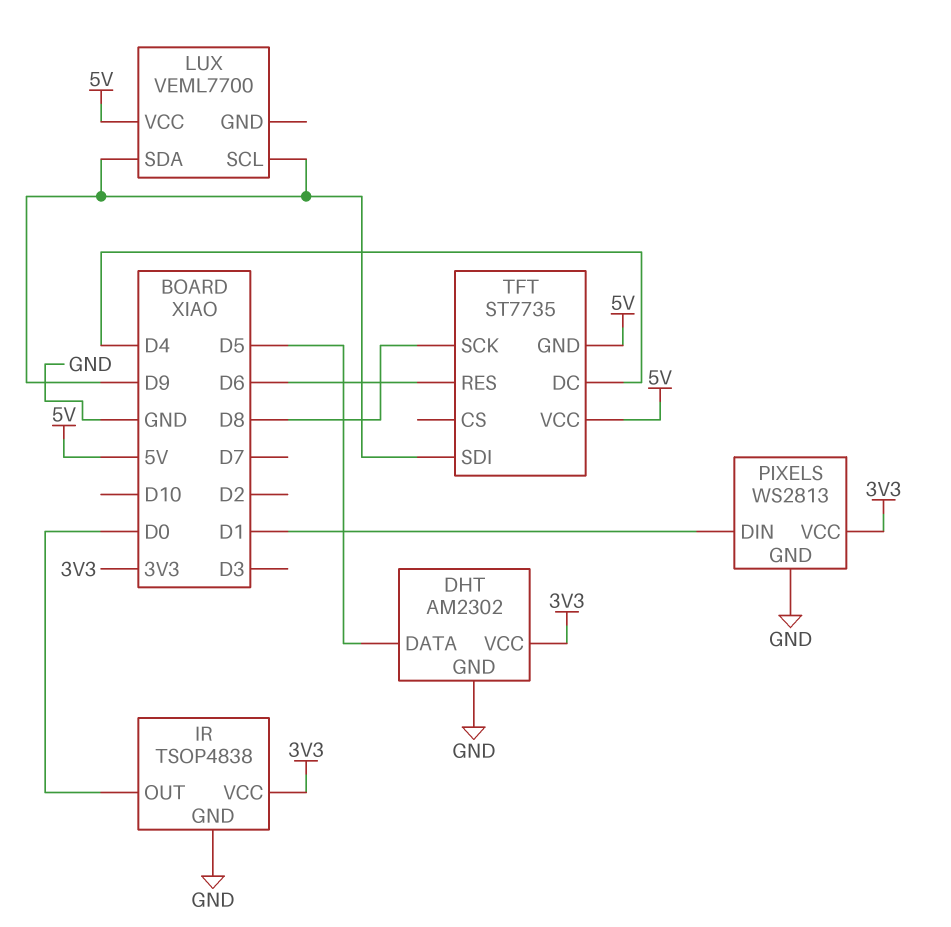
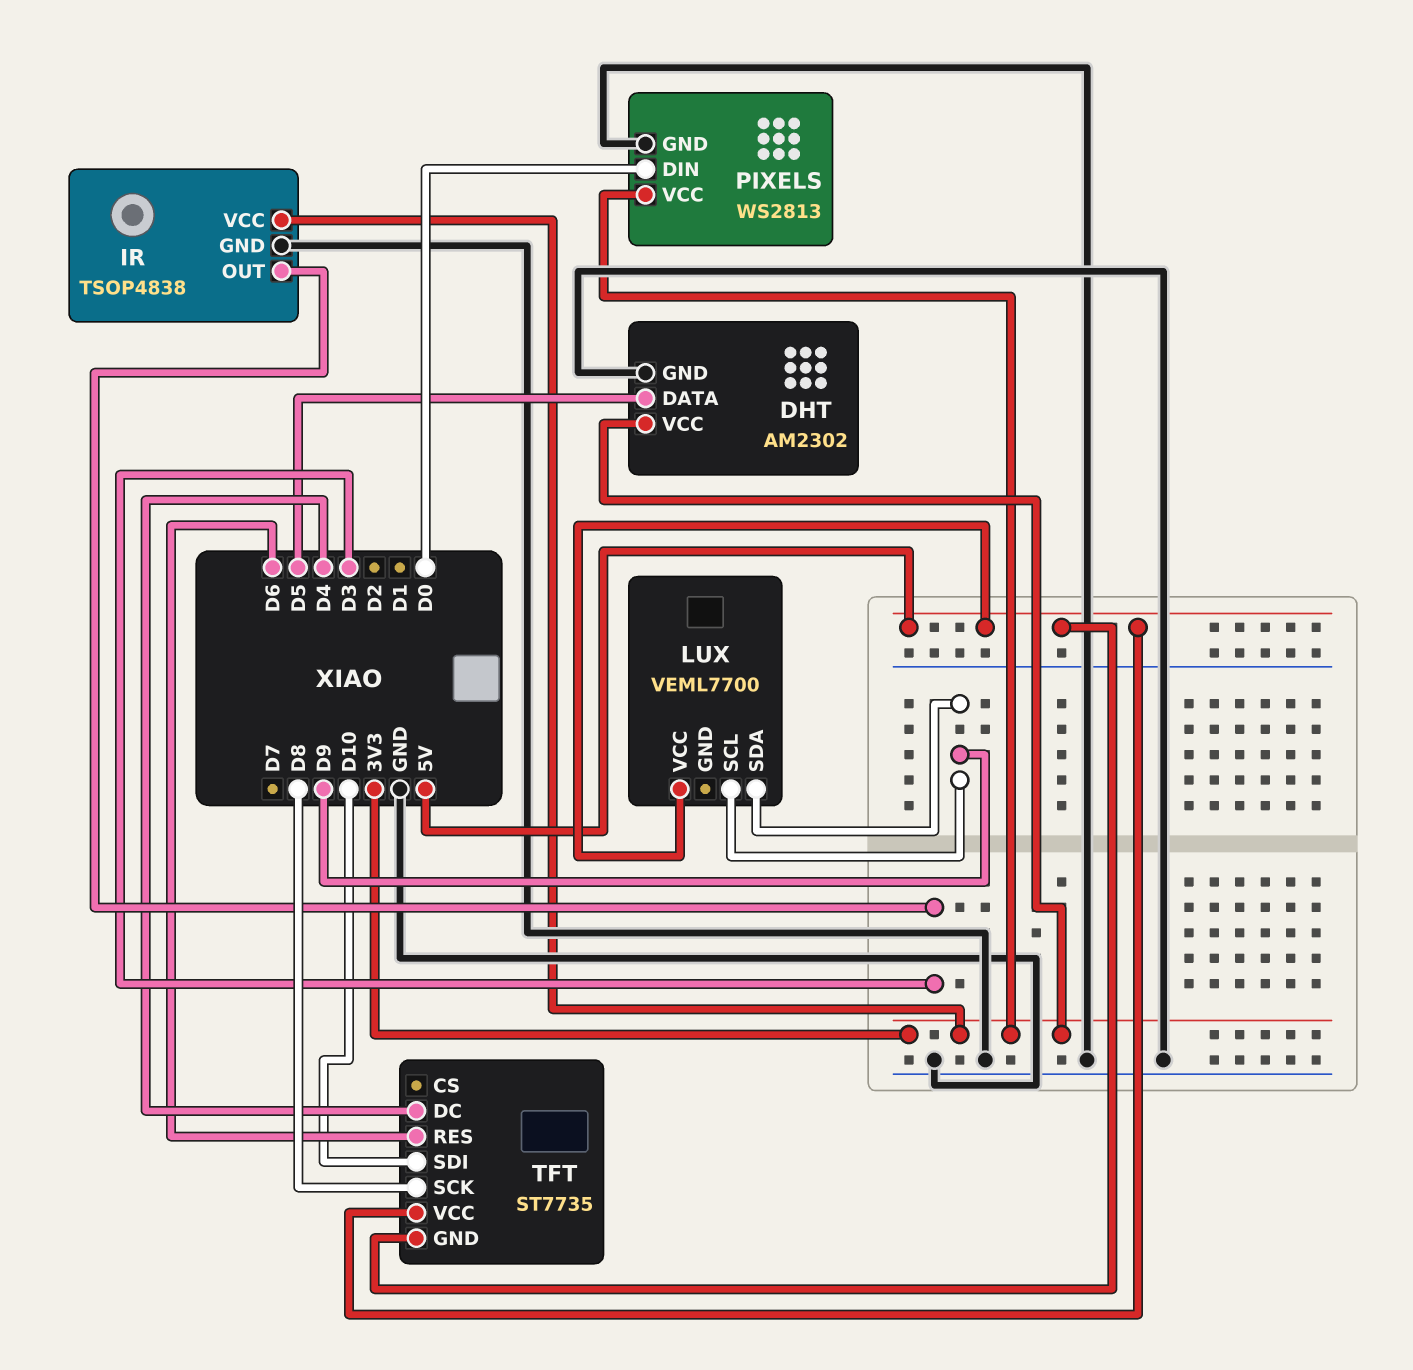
IR pin OUT: D0 -> D3
PIXELS pin DIN: D1 -> D0
TFT pin SDI: D9 -> D10

